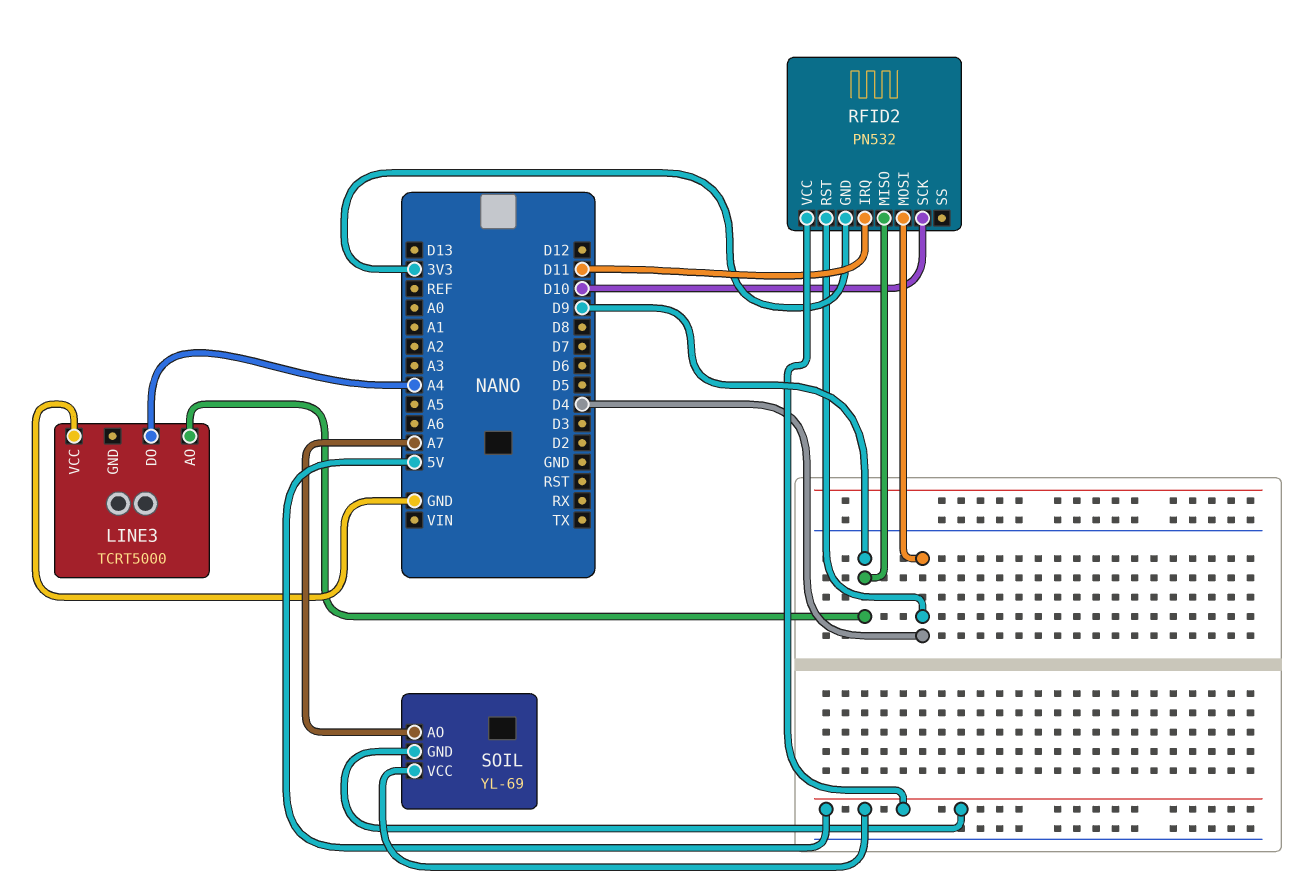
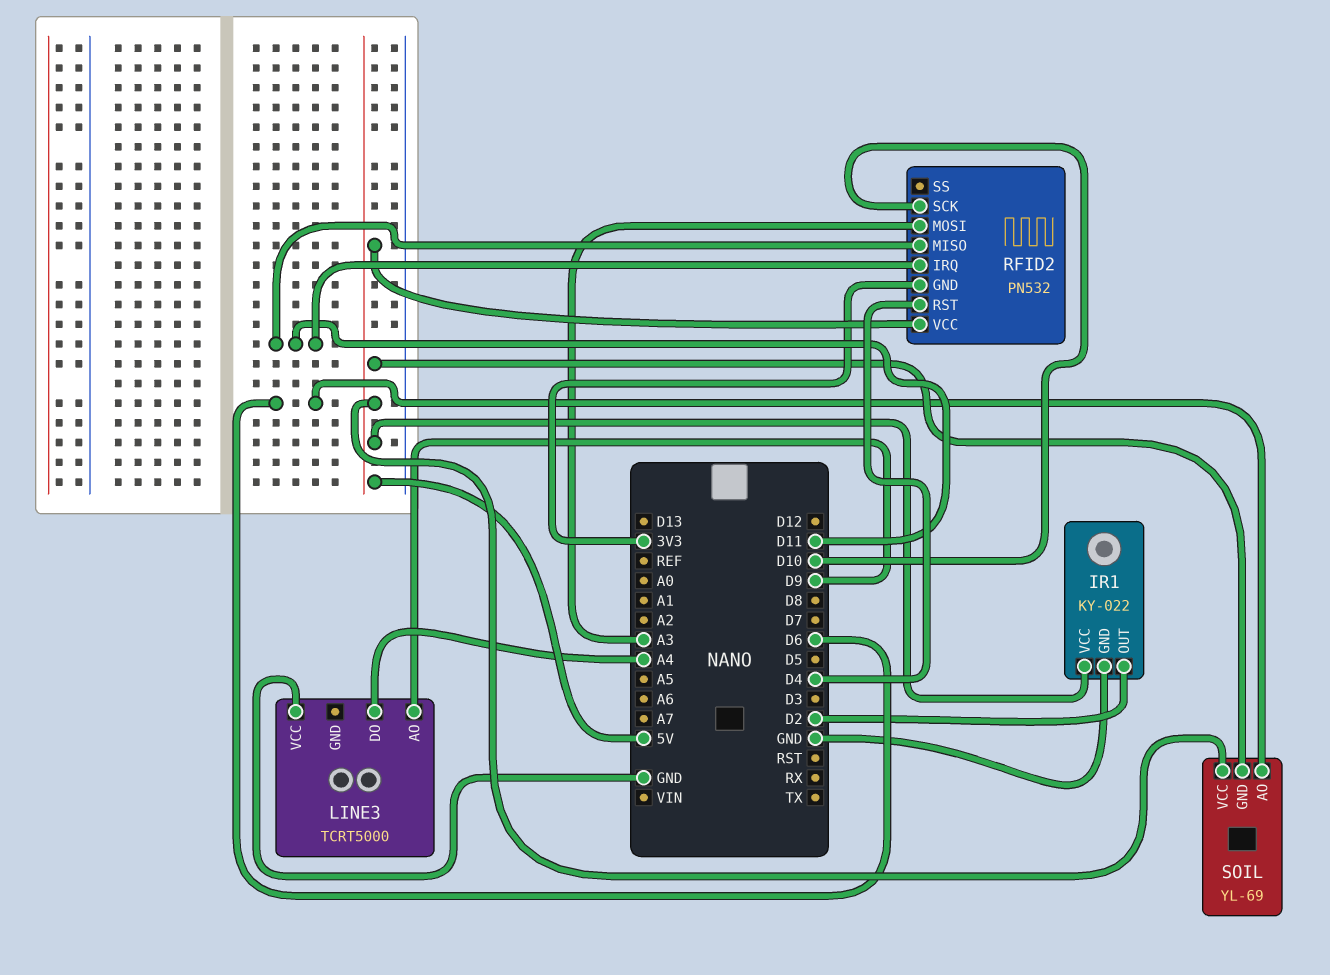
IR1: none -> KY-022
IR1 pin GND: none -> GND
IR1 pin OUT: none -> D2
IR1 pin VCC: none -> 5V
RFID2 pin MISO: D9 -> D11
RFID2 pin MOSI: D4 -> A3
SOIL pin AO: A7 -> D6

